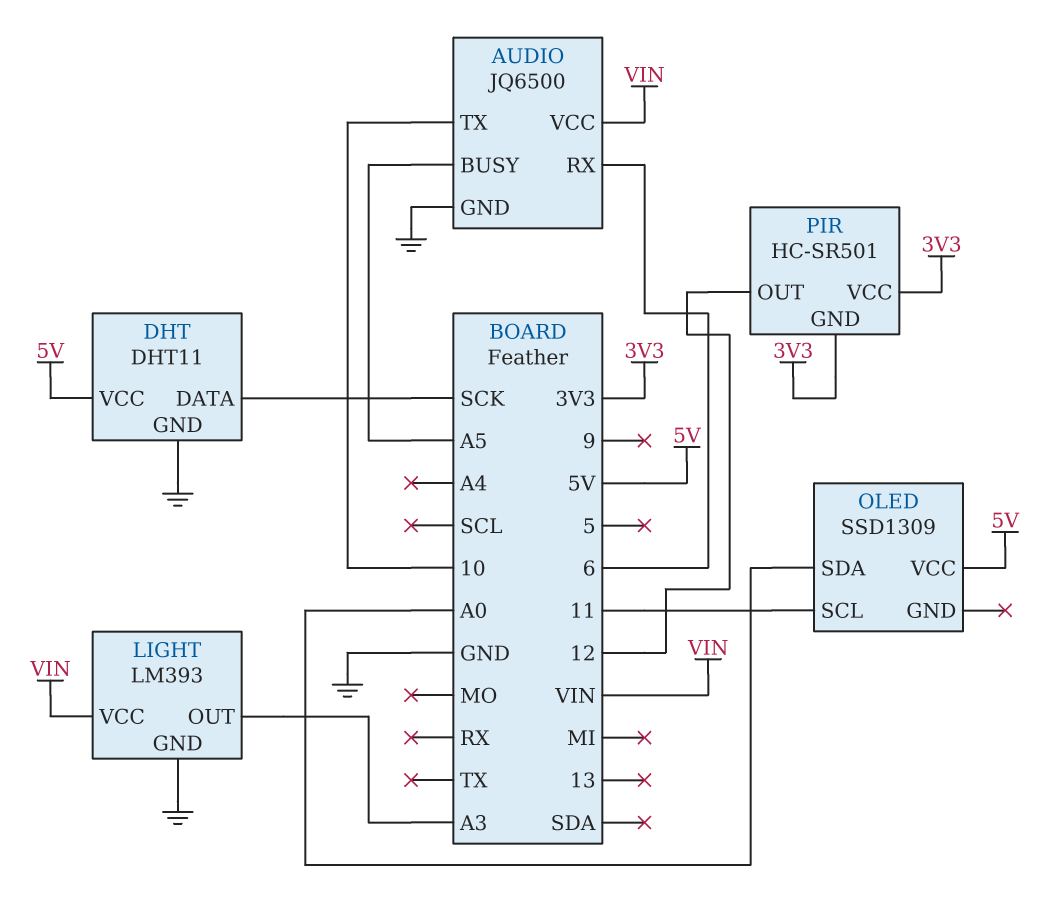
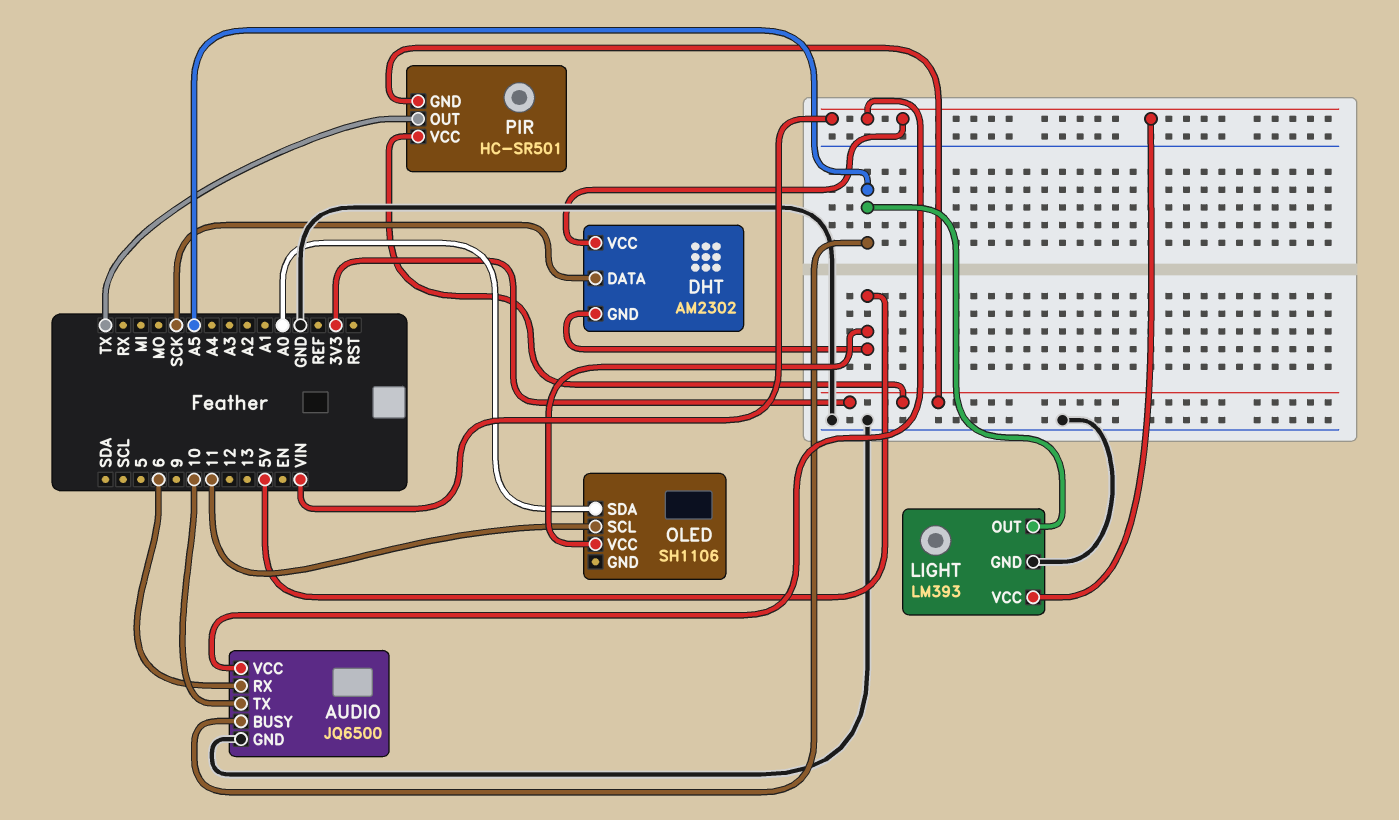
DHT: DHT11 -> AM2302
DHT pin GND: GND -> 5V
DHT pin VCC: 5V -> VIN
LIGHT pin OUT: A3 -> A5
OLED: SSD1309 -> SH1106
PIR pin OUT: 12 -> TX

